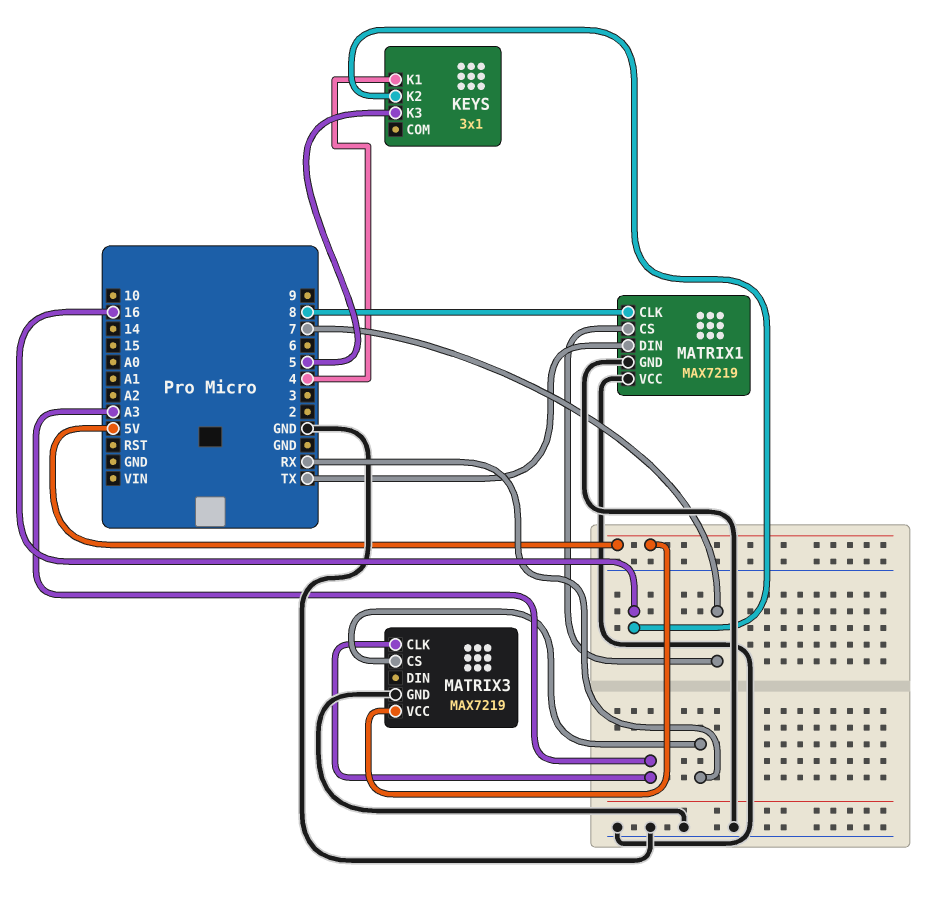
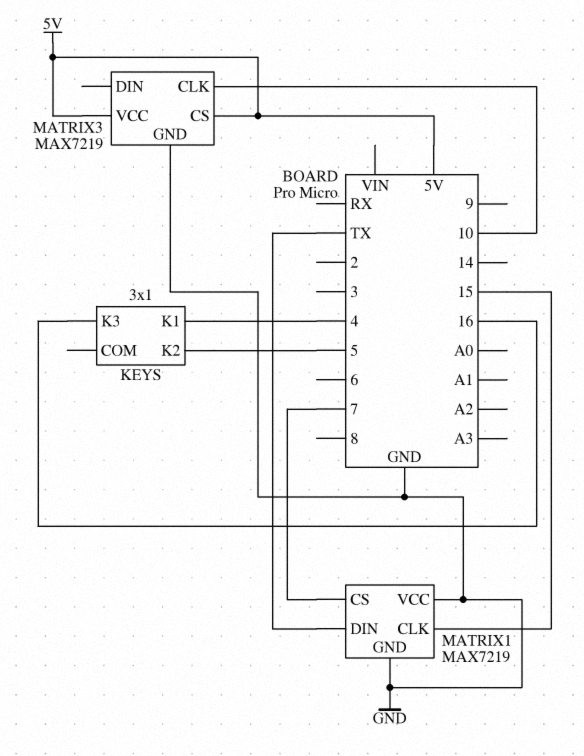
KEYS pin K2: 16 -> 5
KEYS pin K3: 5 -> 16
MATRIX1 pin CLK: 8 -> 15
MATRIX3 pin CLK: A3 -> 10
MATRIX3 pin CS: RX -> 5V

